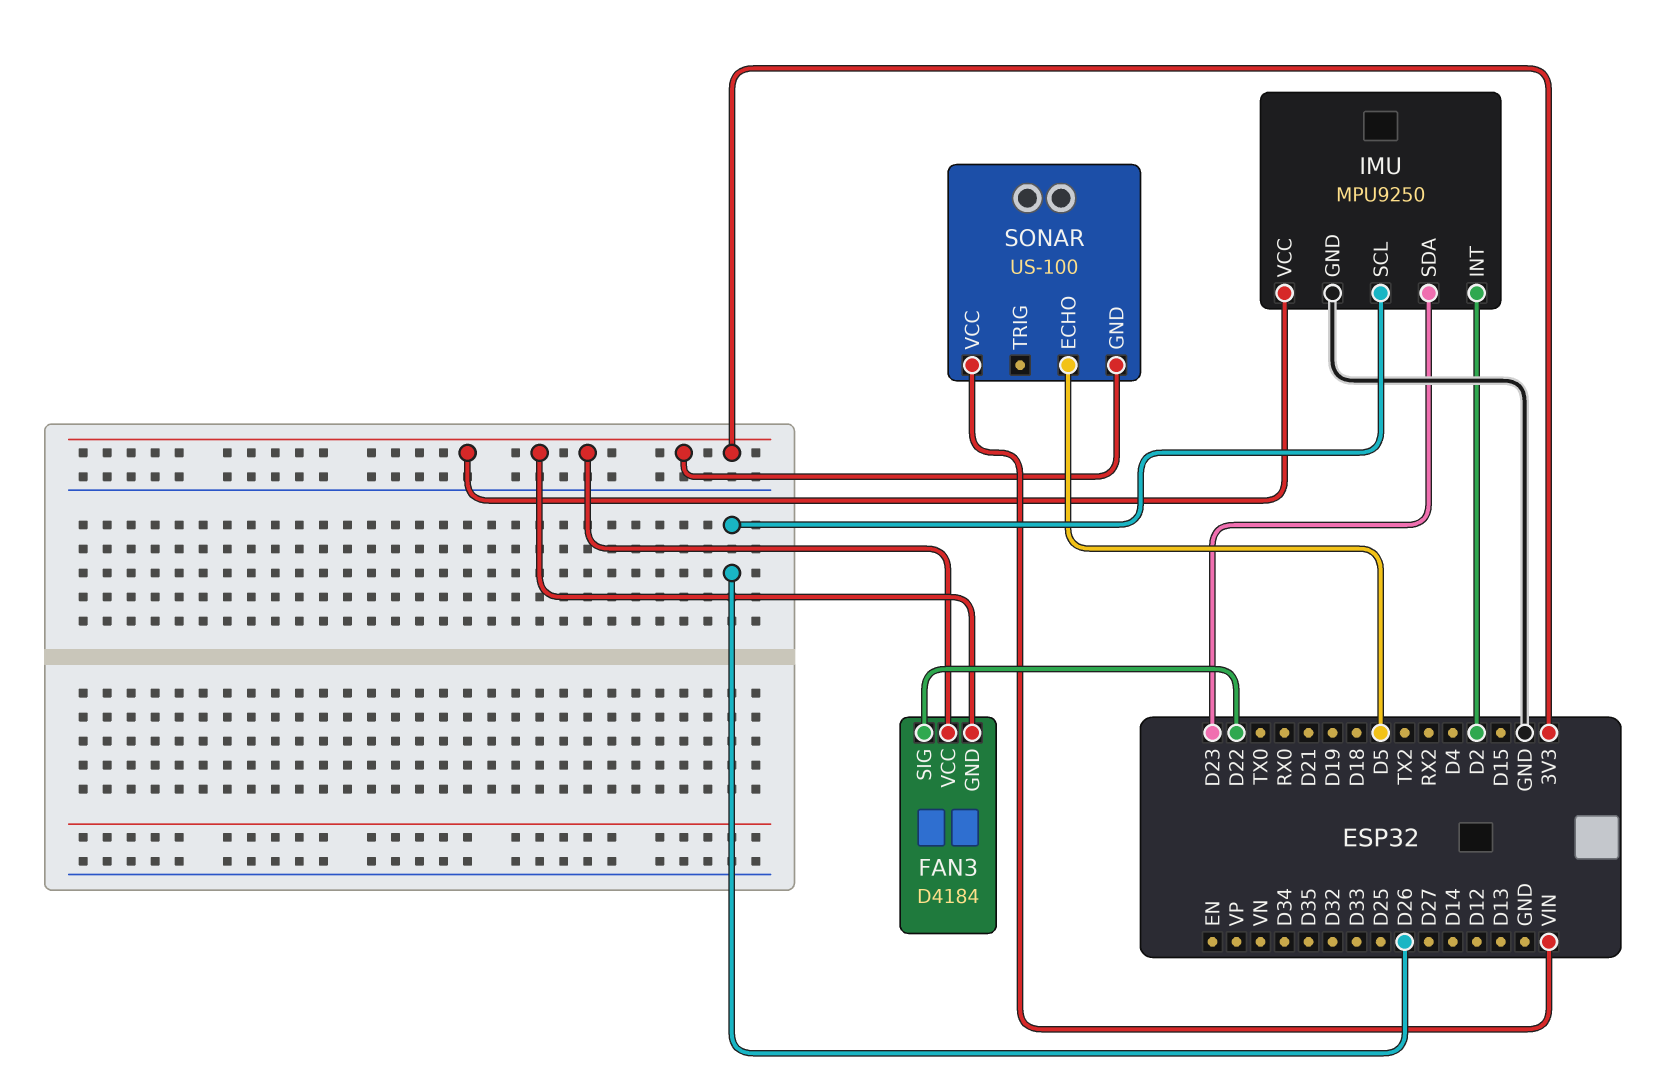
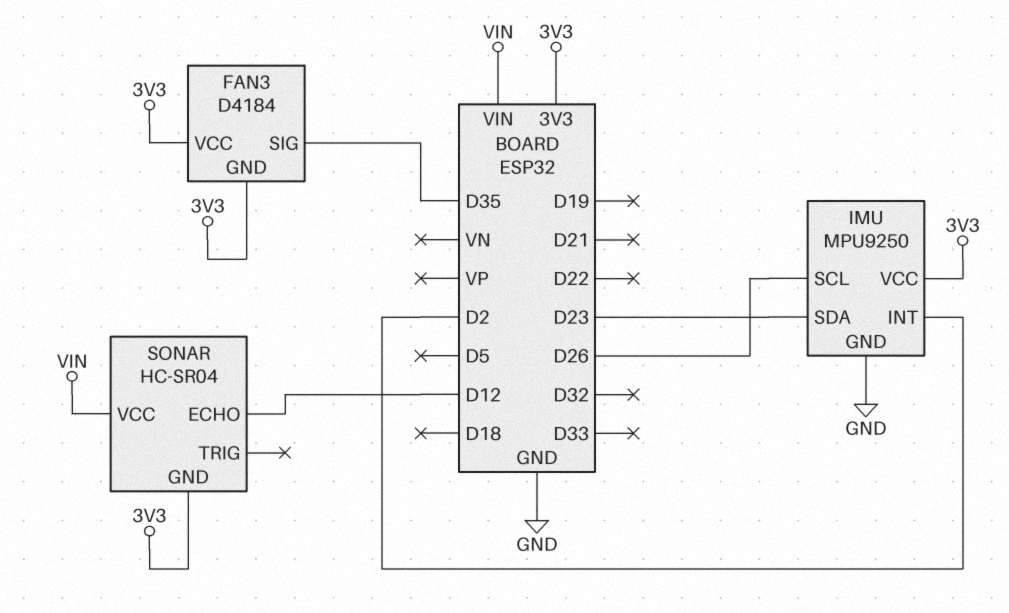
FAN3 pin SIG: D22 -> D35
SONAR: US-100 -> HC-SR04
SONAR pin ECHO: D5 -> D12

